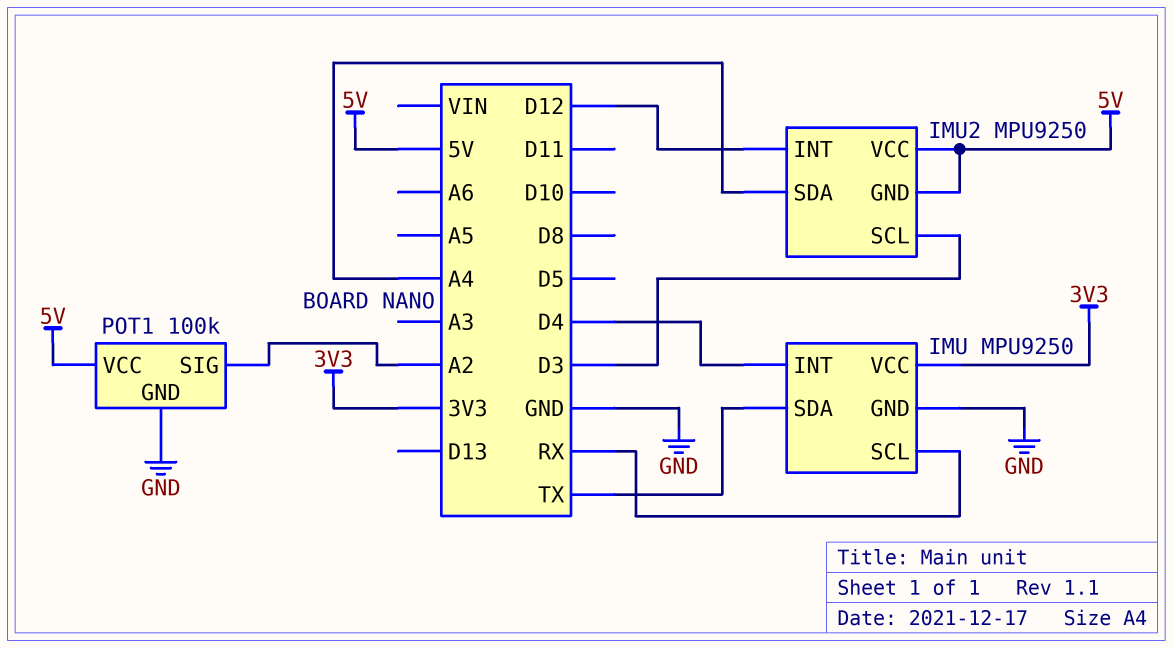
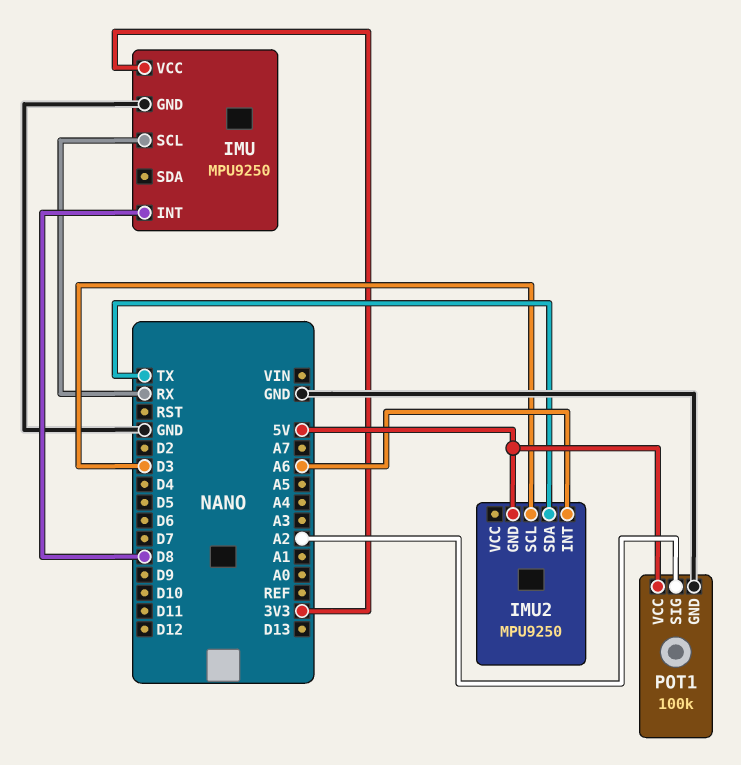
IMU pin INT: D4 -> D8
IMU pin SDA: TX -> none
IMU2 pin INT: D12 -> A6
IMU2 pin SDA: A4 -> TX
IMU2 pin VCC: 5V -> none

